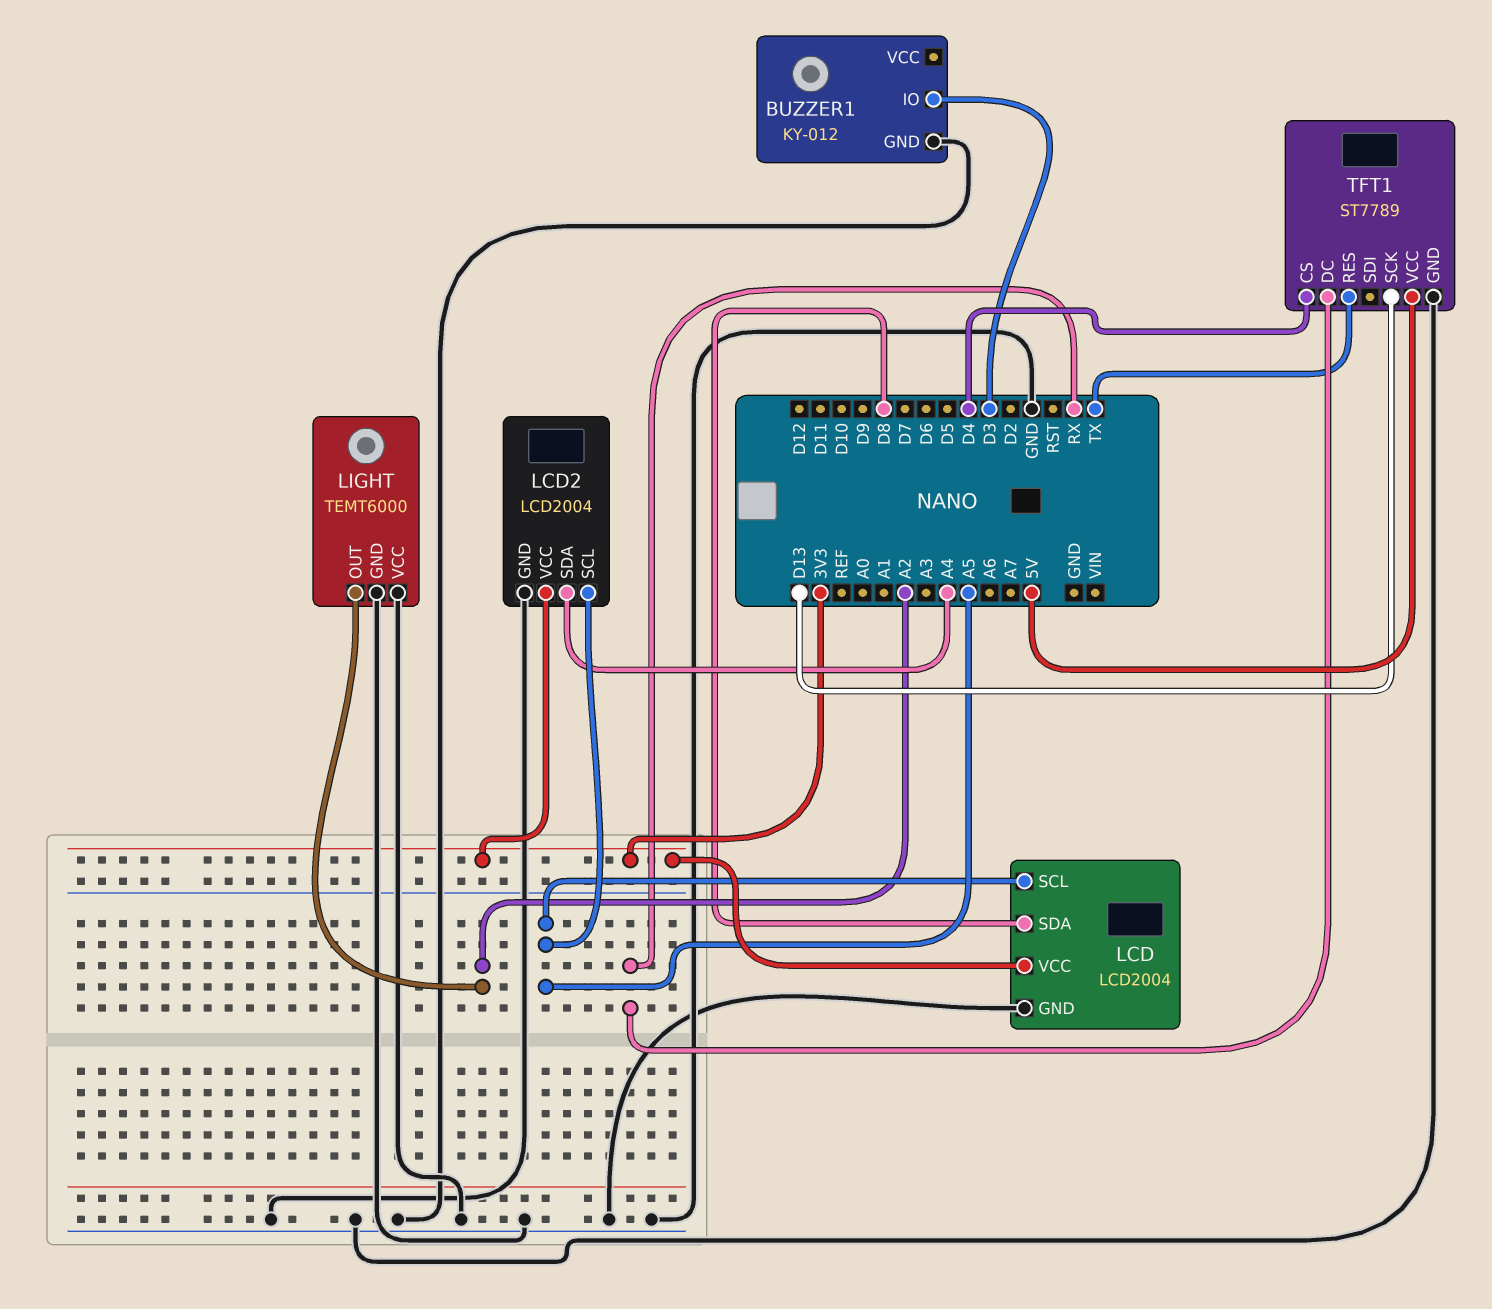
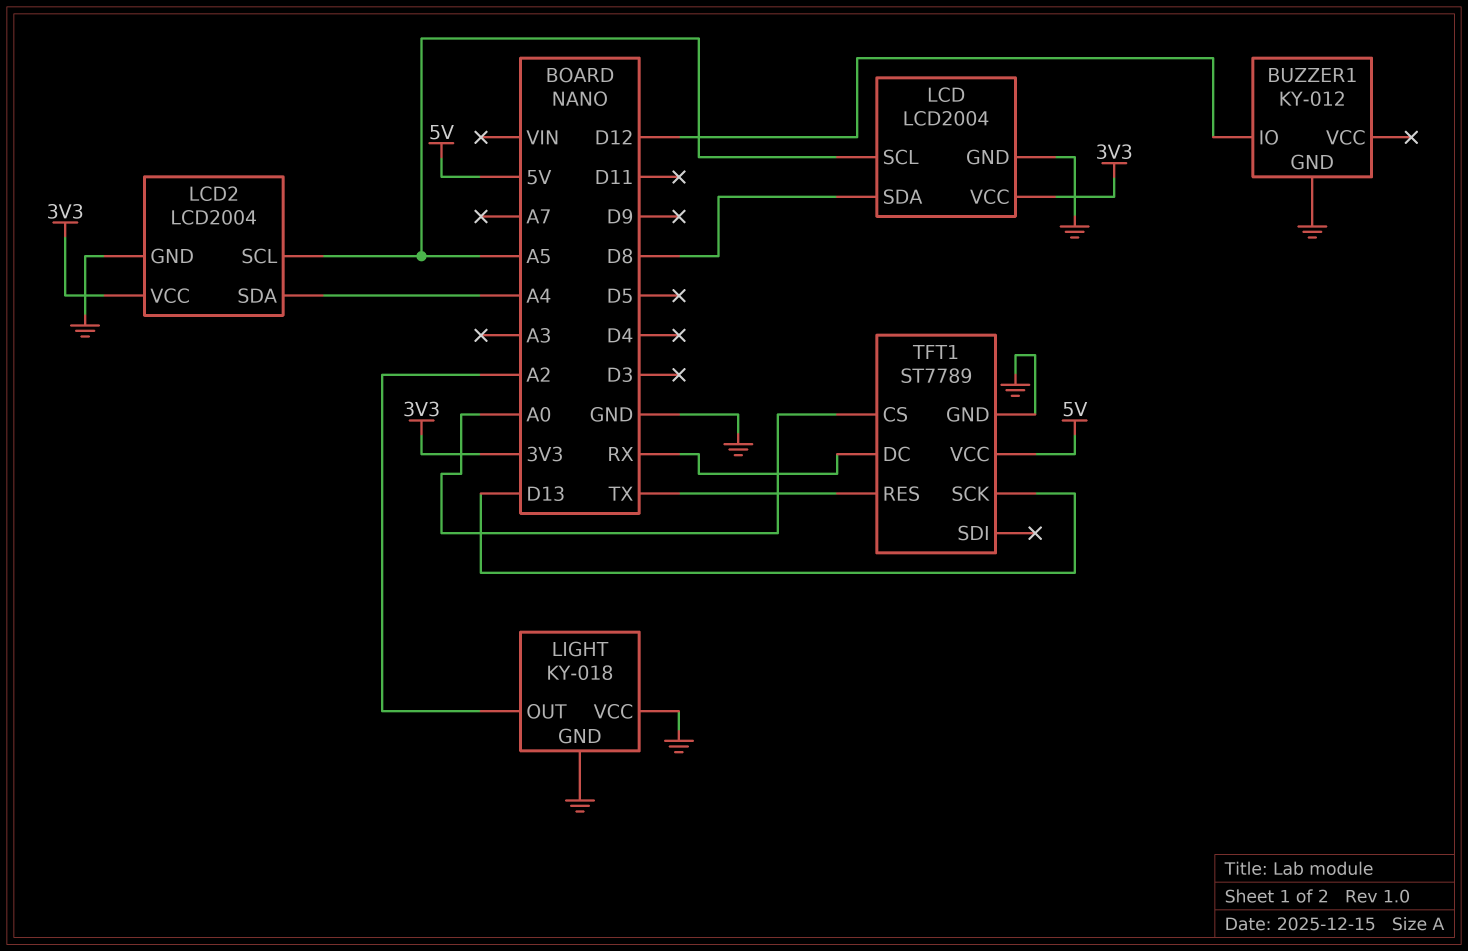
BUZZER1 pin IO: D3 -> D12
LIGHT: TEMT6000 -> KY-018
TFT1 pin CS: D4 -> A0

